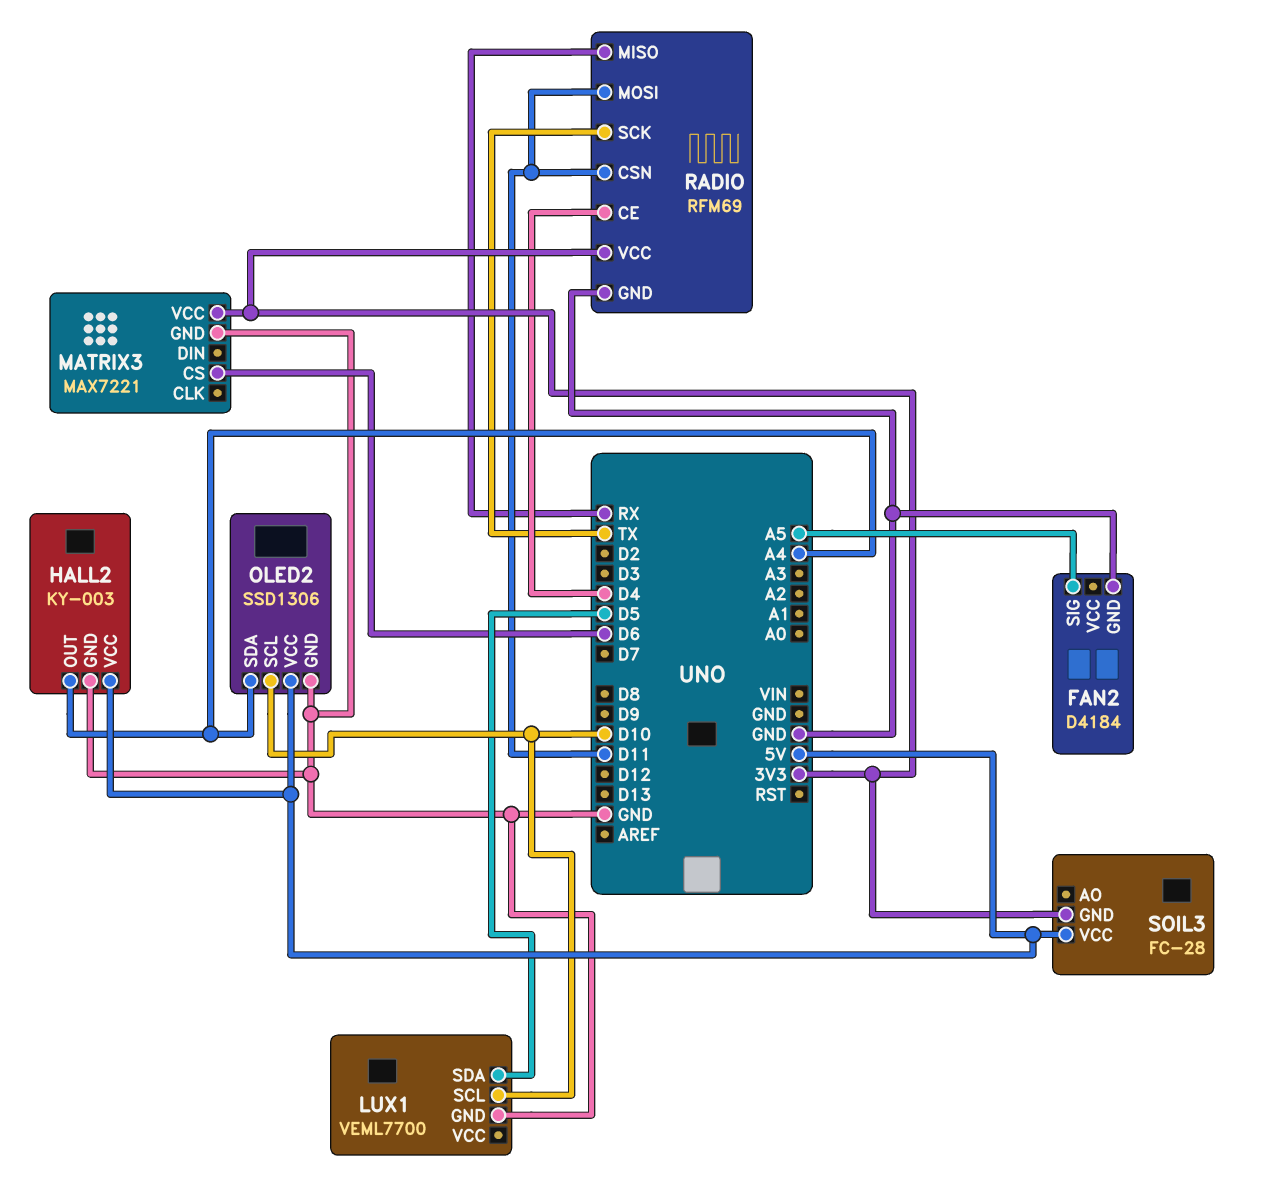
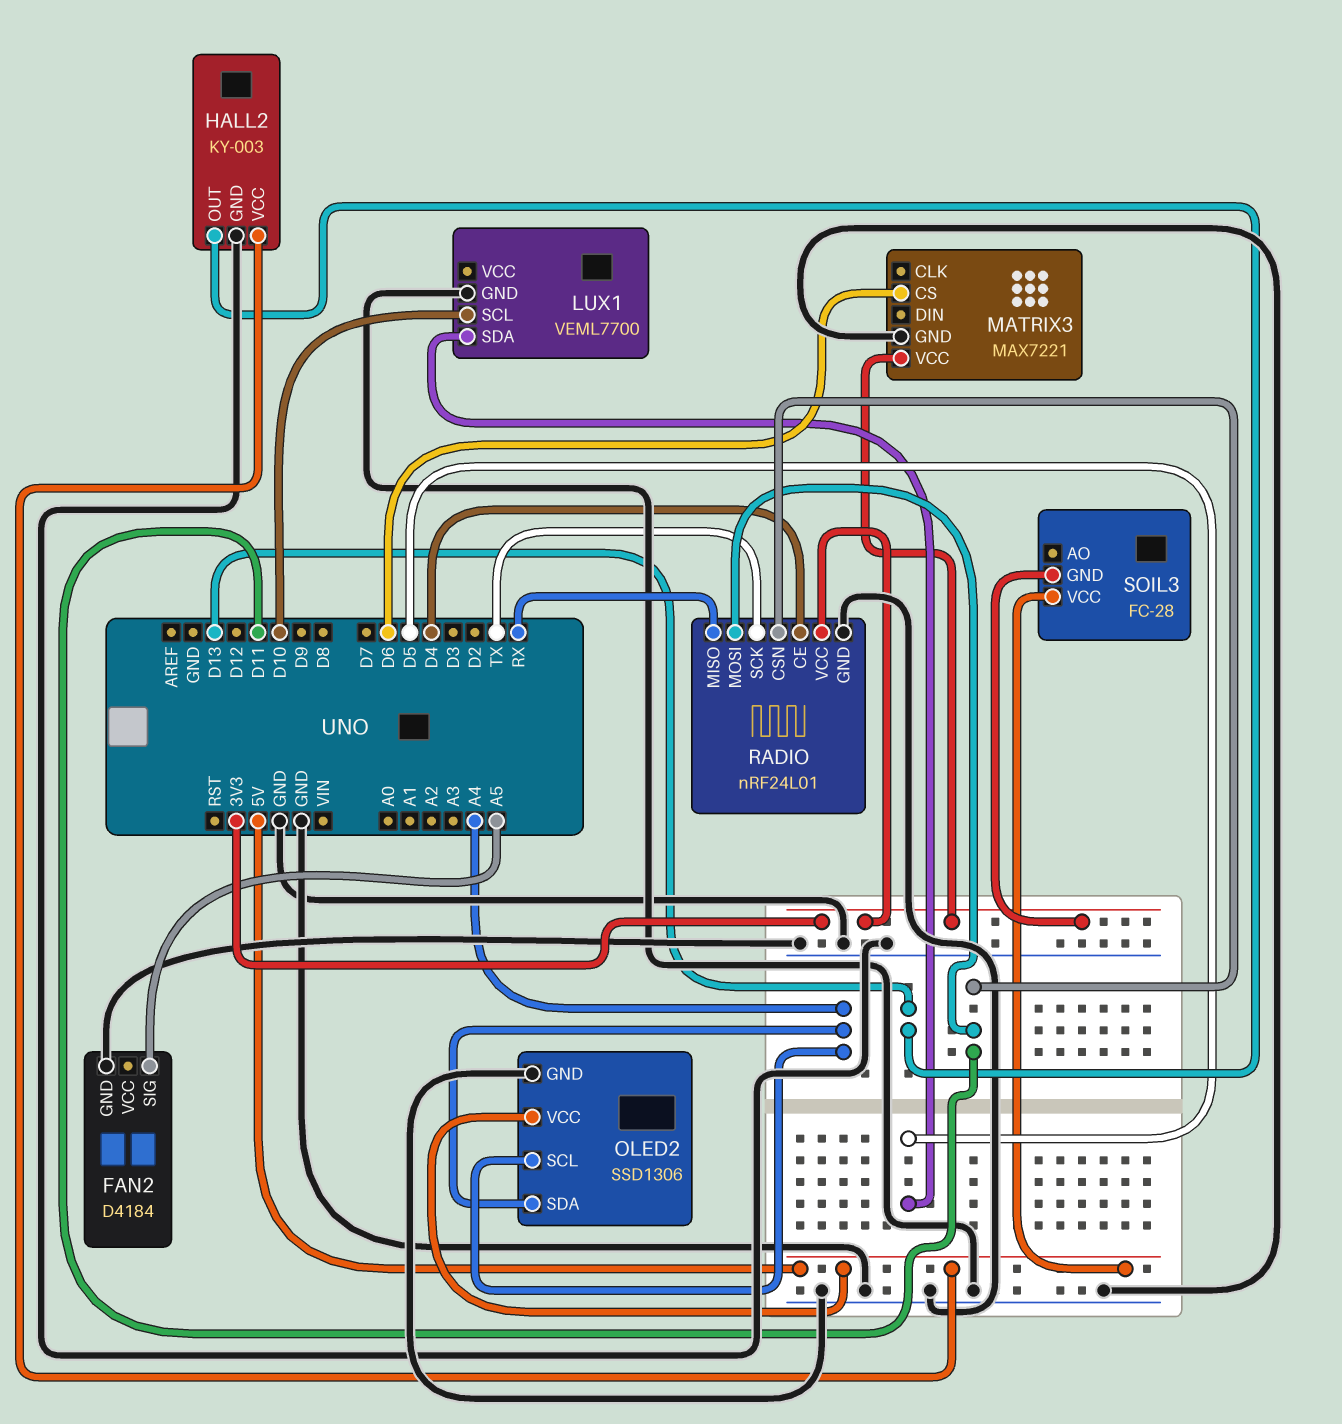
HALL2 pin OUT: A4 -> D13
OLED2 pin SCL: D10 -> A4
RADIO: RFM69 -> nRF24L01

